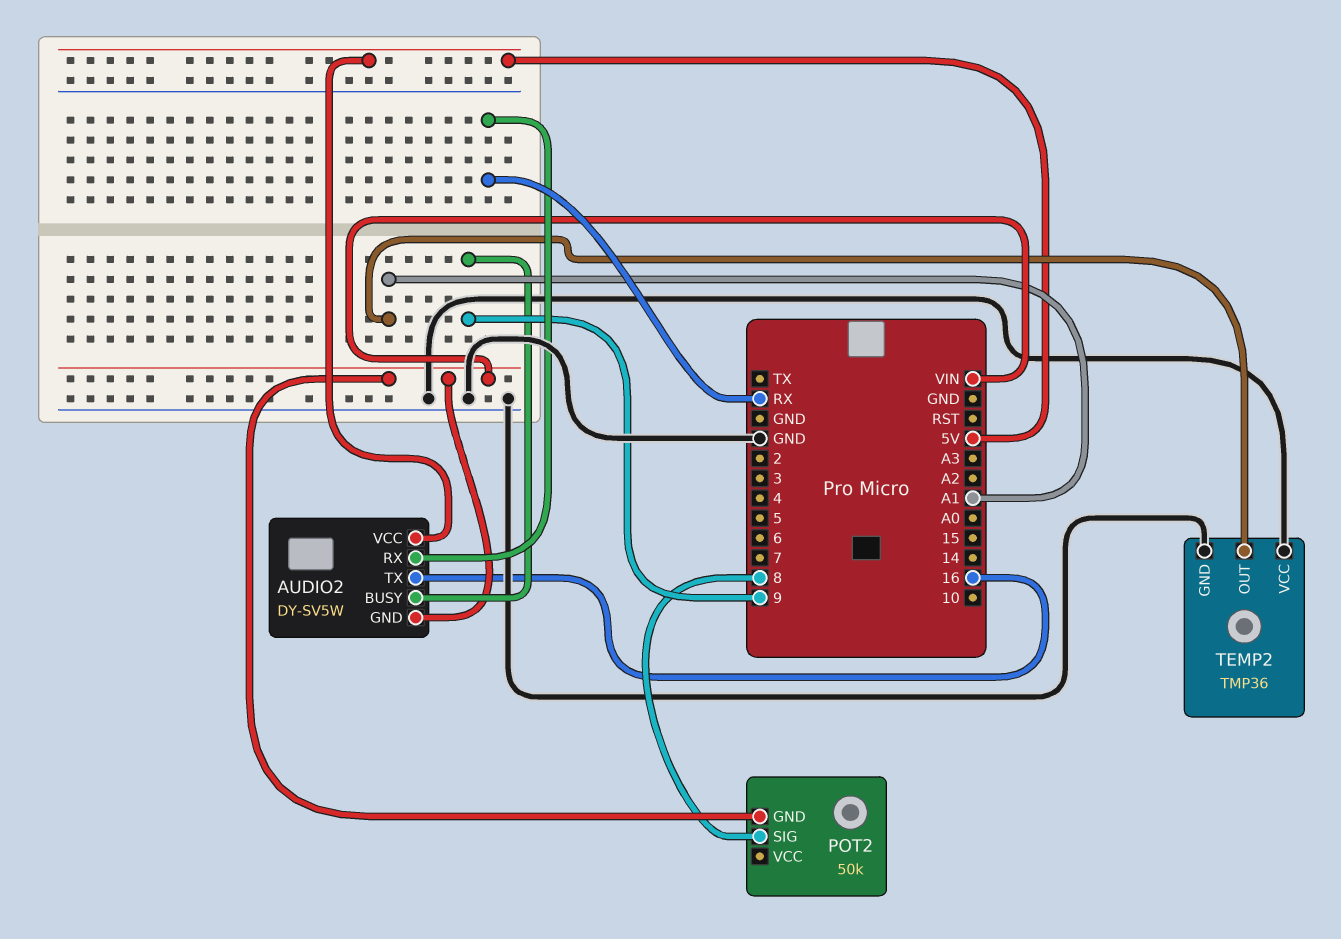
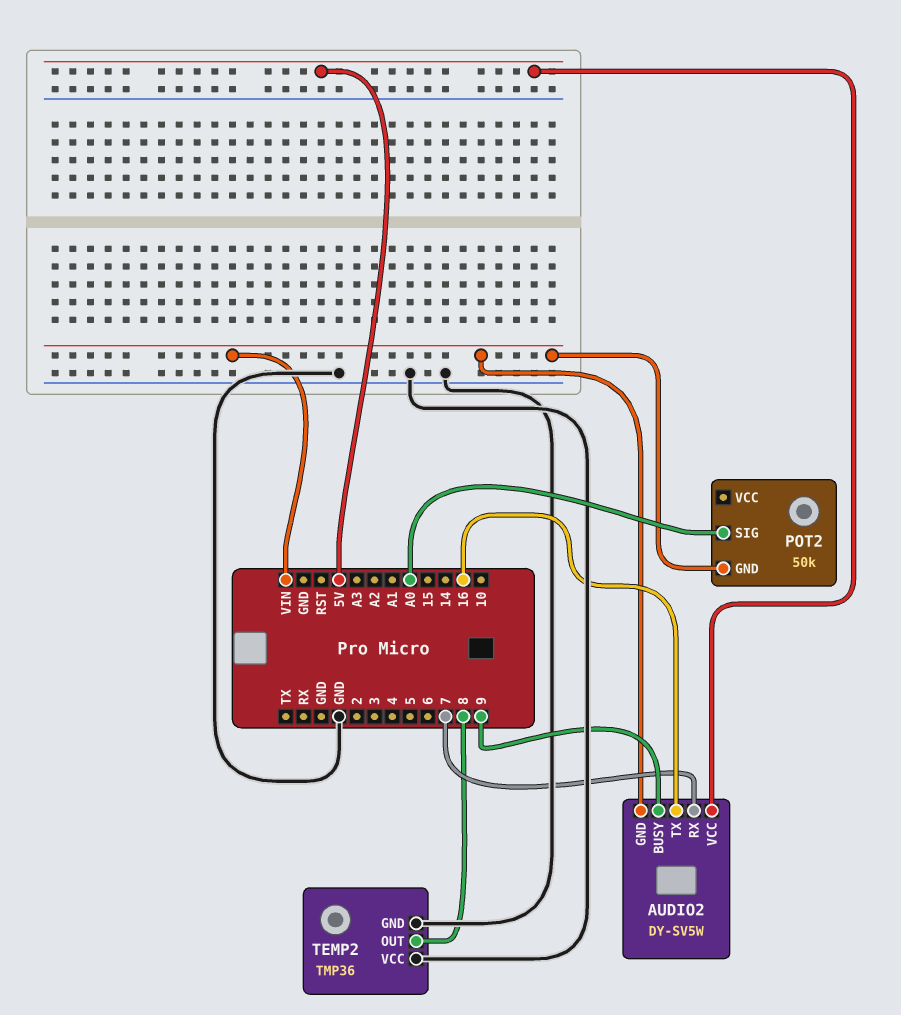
AUDIO2 pin RX: RX -> 7
POT2 pin SIG: 8 -> A0
TEMP2 pin OUT: A1 -> 8

